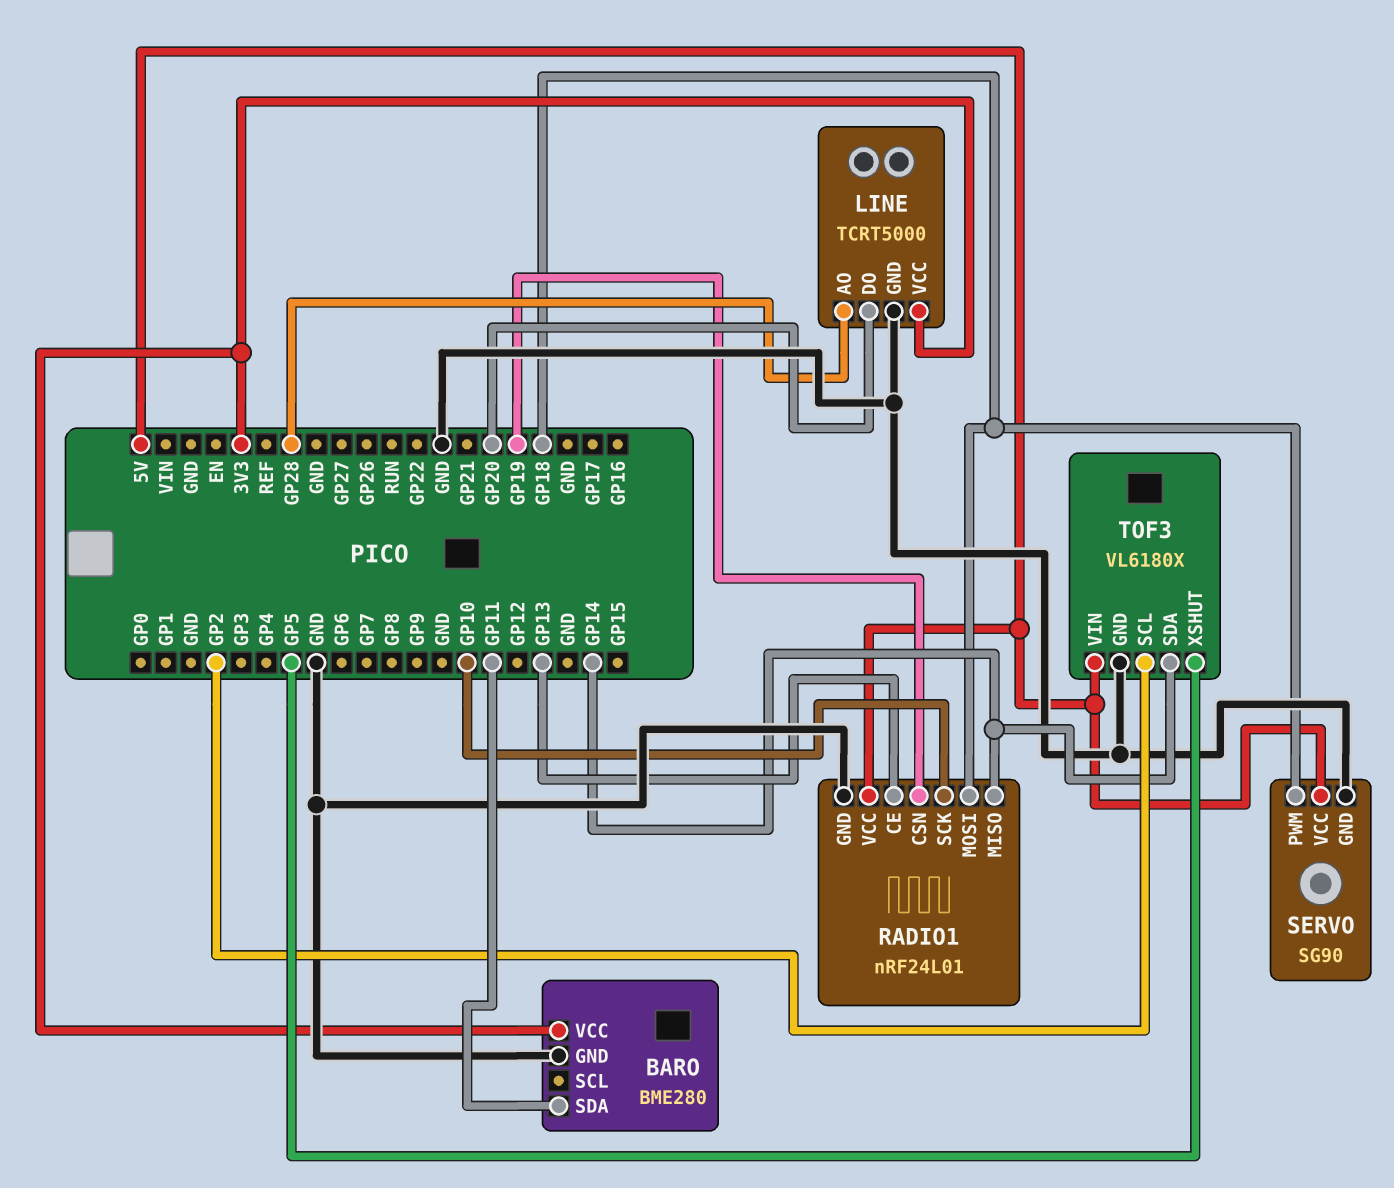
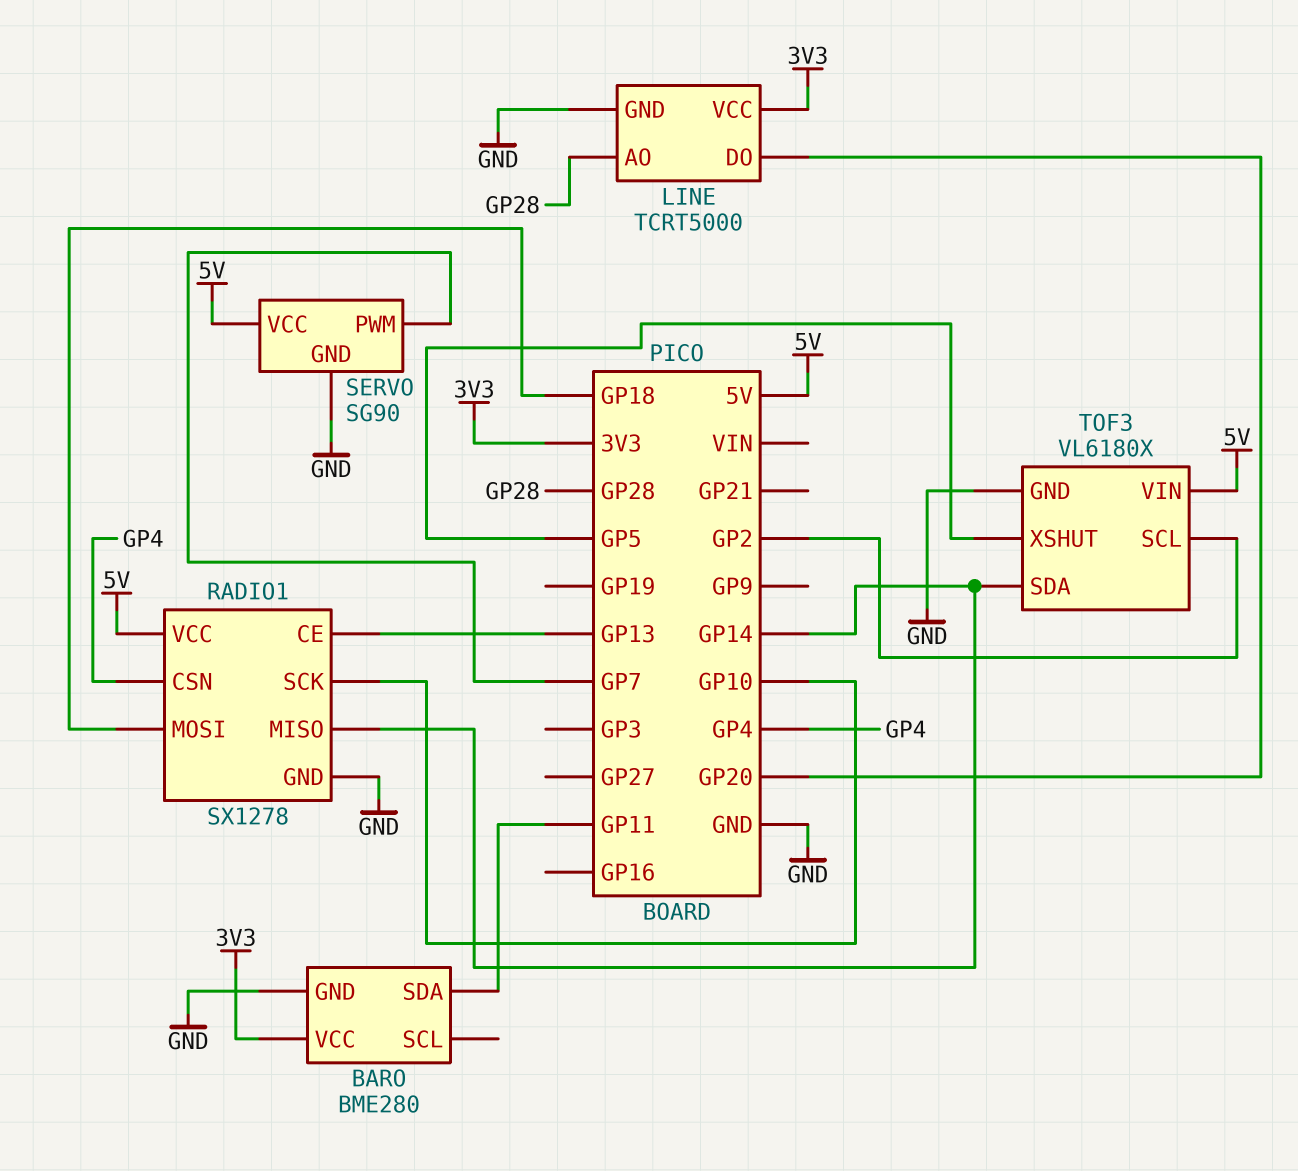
RADIO1: nRF24L01 -> SX1278
RADIO1 pin CSN: GP19 -> GP4
SERVO pin PWM: GP18 -> GP7

